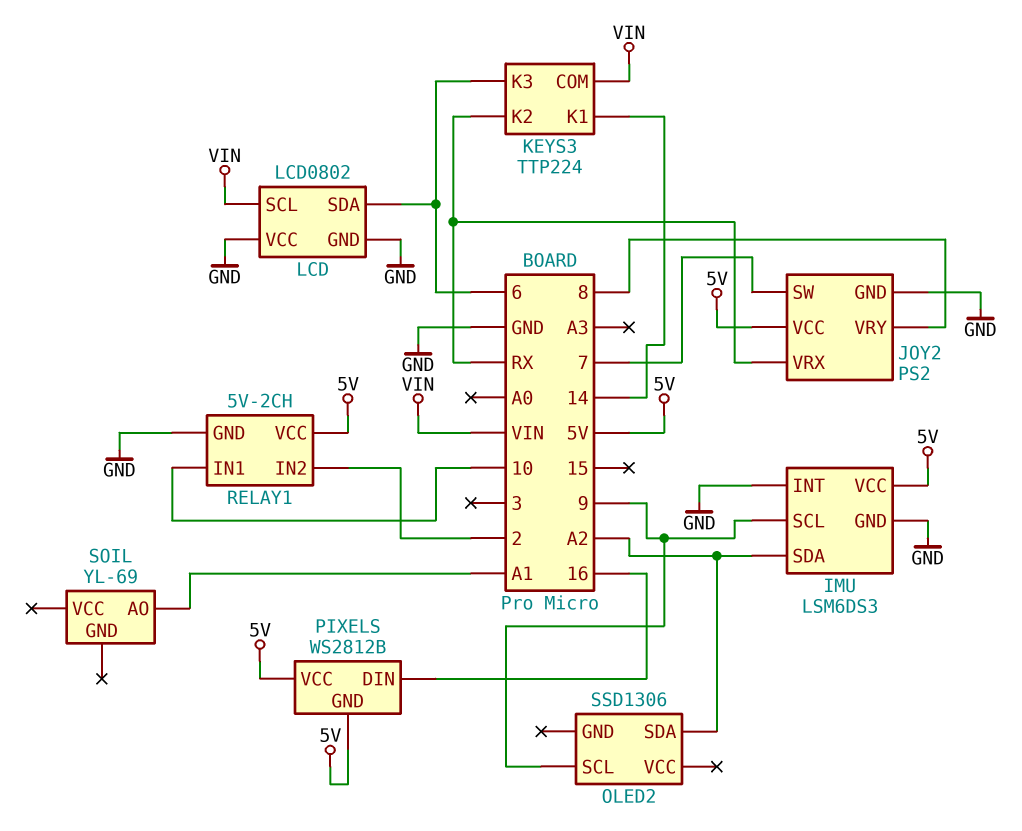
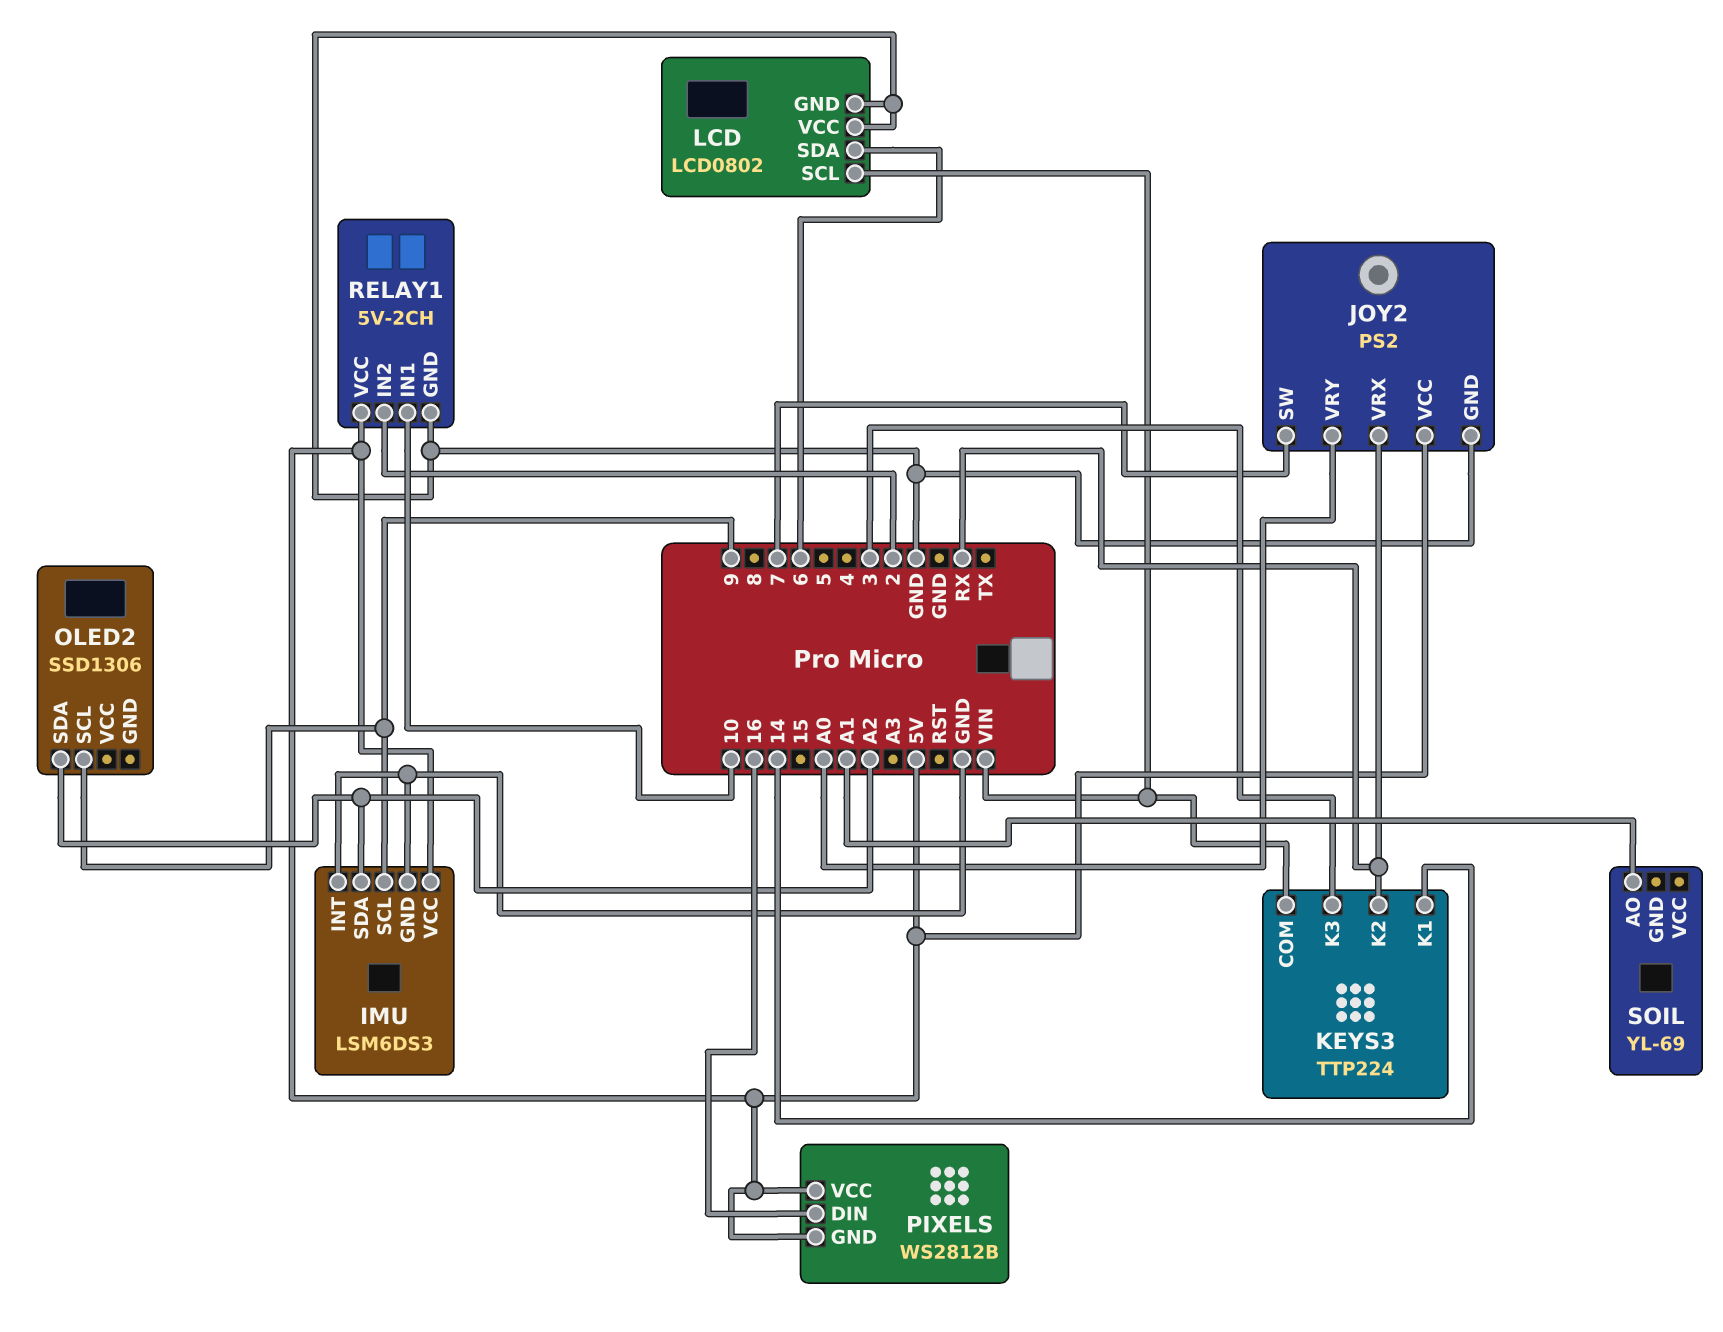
JOY2 pin VRY: 8 -> A0
KEYS3 pin K3: 6 -> 3

